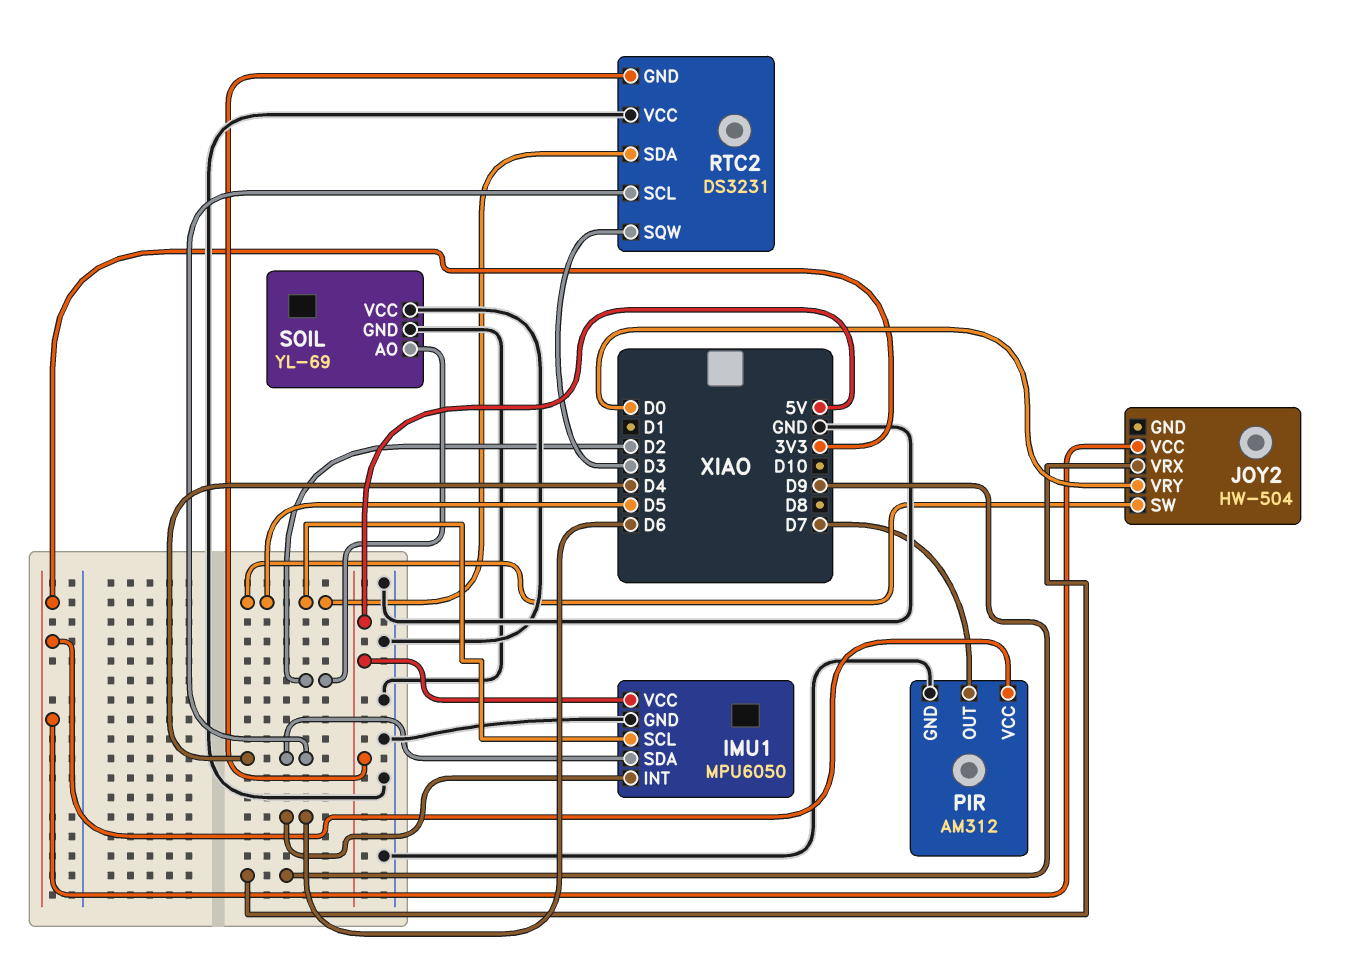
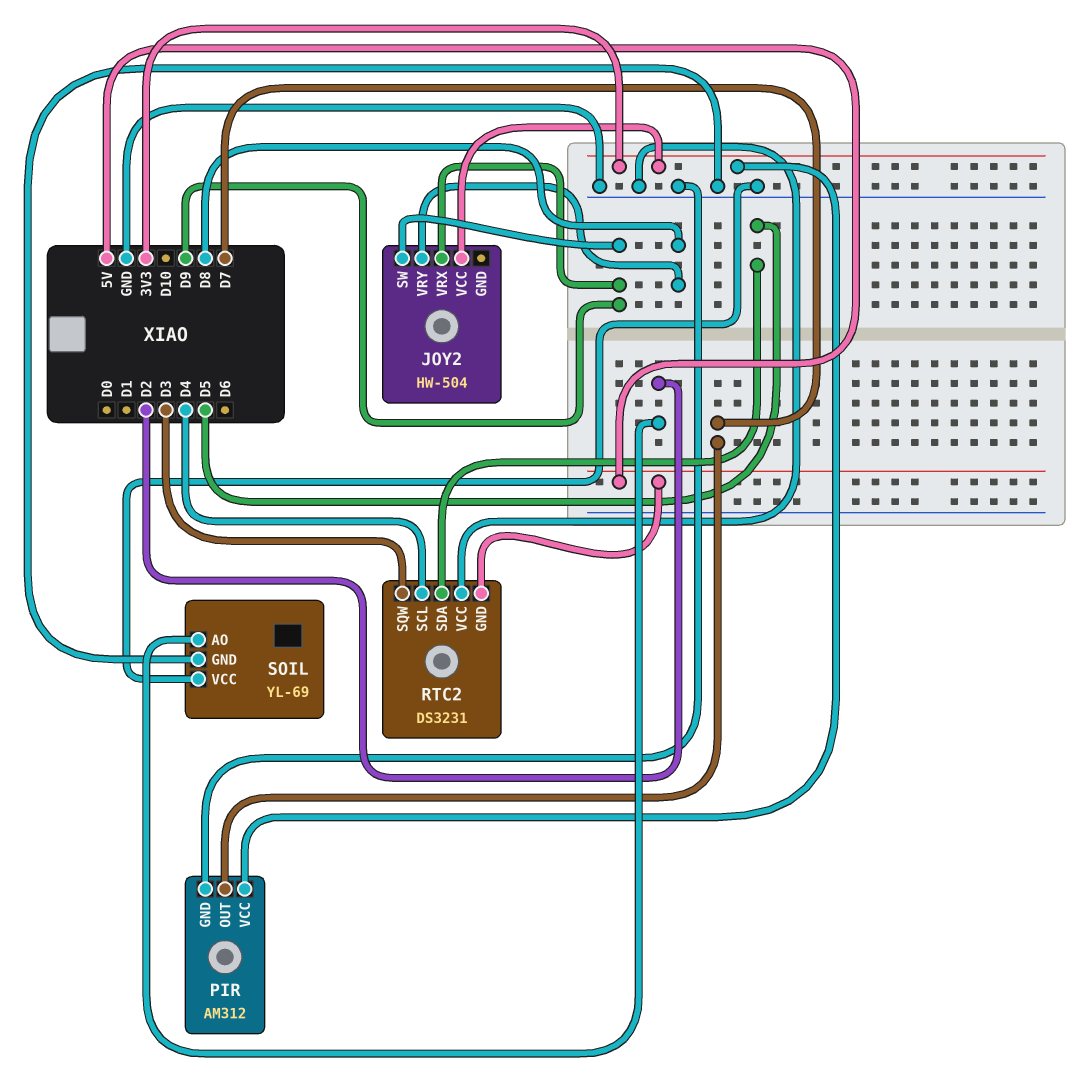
IMU1: MPU6050 -> none
IMU1 pin GND: GND -> none
IMU1 pin INT: D6 -> none
IMU1 pin SCL: D5 -> none
IMU1 pin SDA: D4 -> none
IMU1 pin VCC: 5V -> none
JOY2 pin SW: D5 -> D9
JOY2 pin VRY: D0 -> D8

